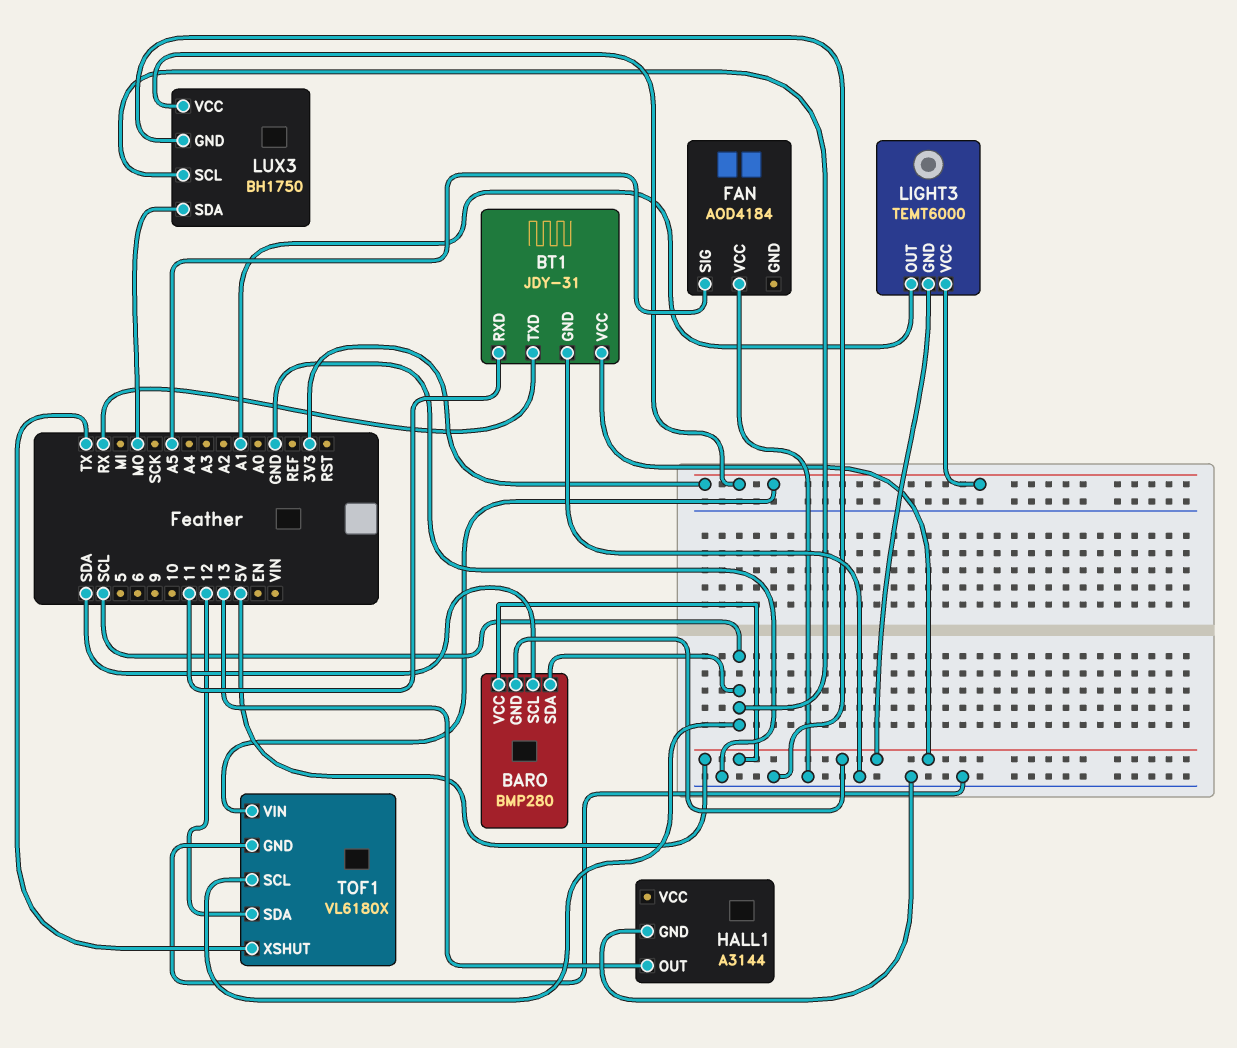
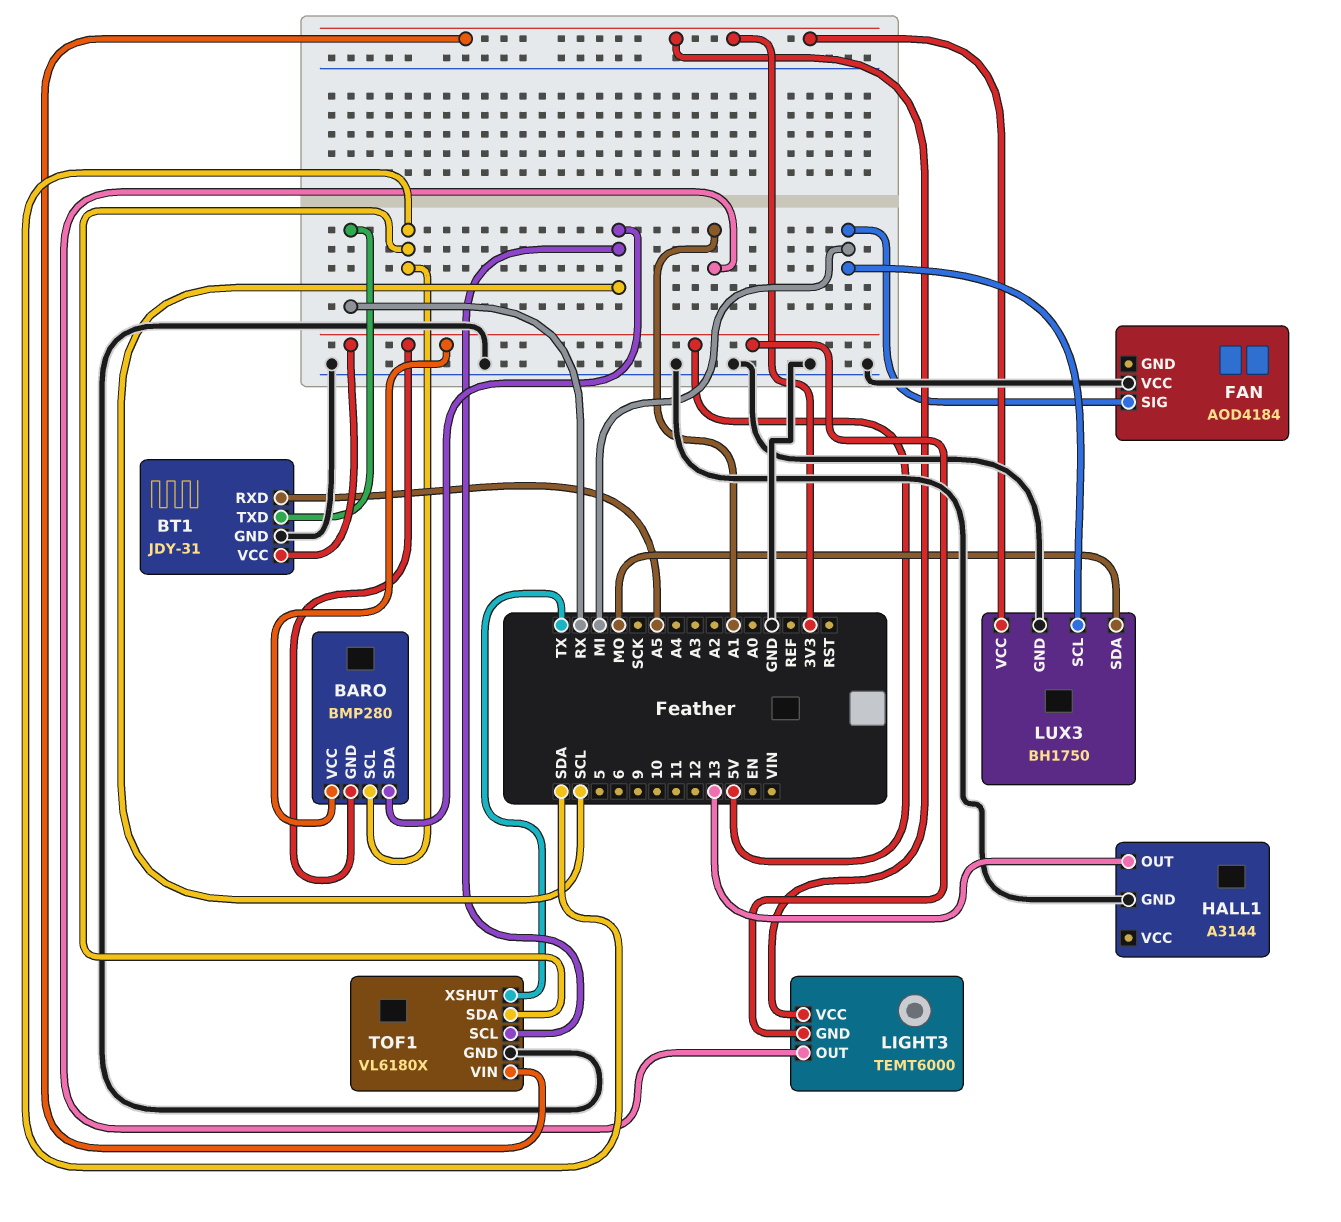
BT1 pin RXD: 11 -> A5
FAN pin SIG: A5 -> MI
LUX3 pin SCL: SCL -> MI
TOF1 pin SDA: 12 -> SDA

